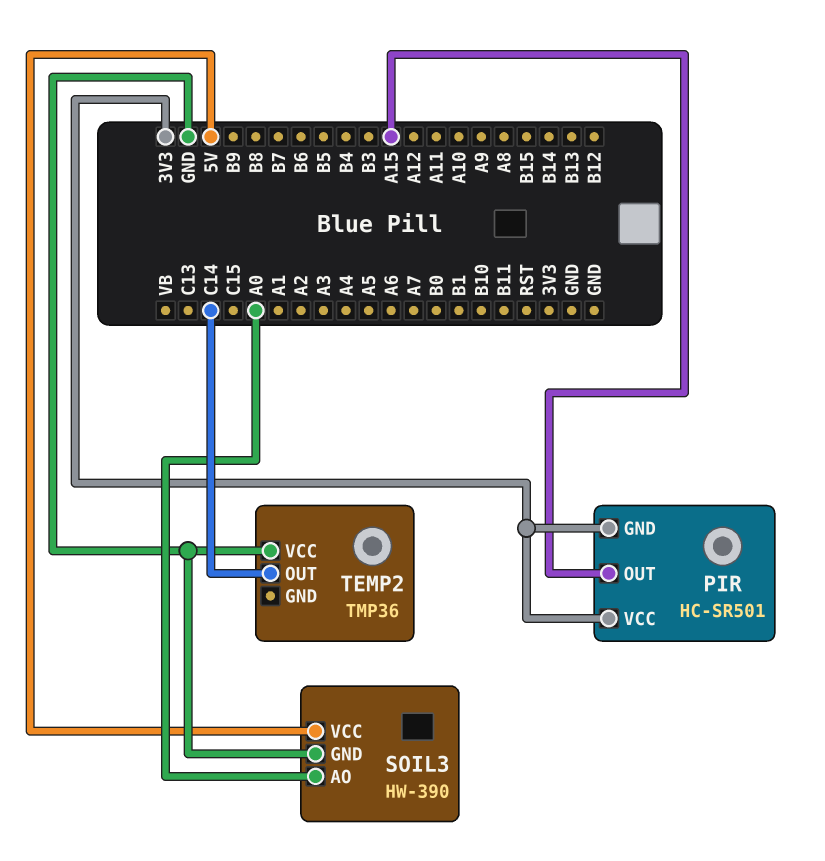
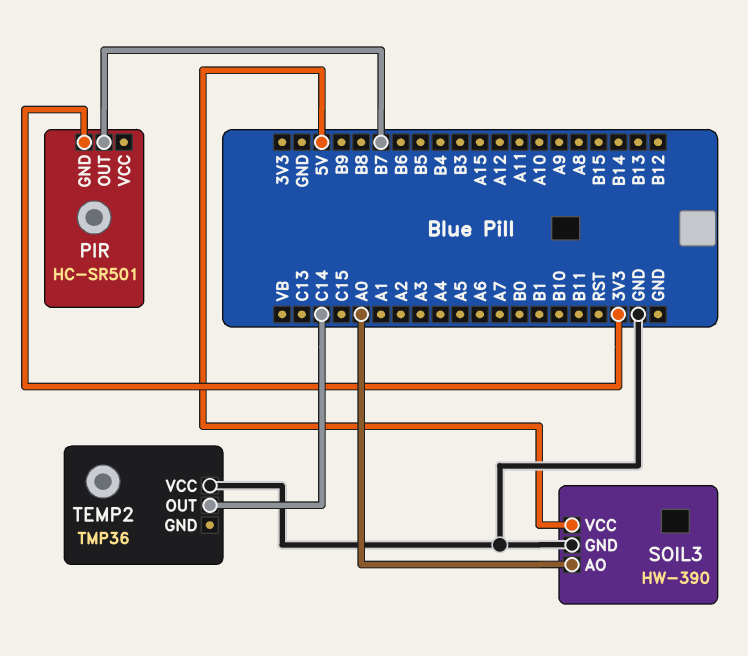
PIR pin OUT: A15 -> B7
PIR pin VCC: 3V3 -> none

